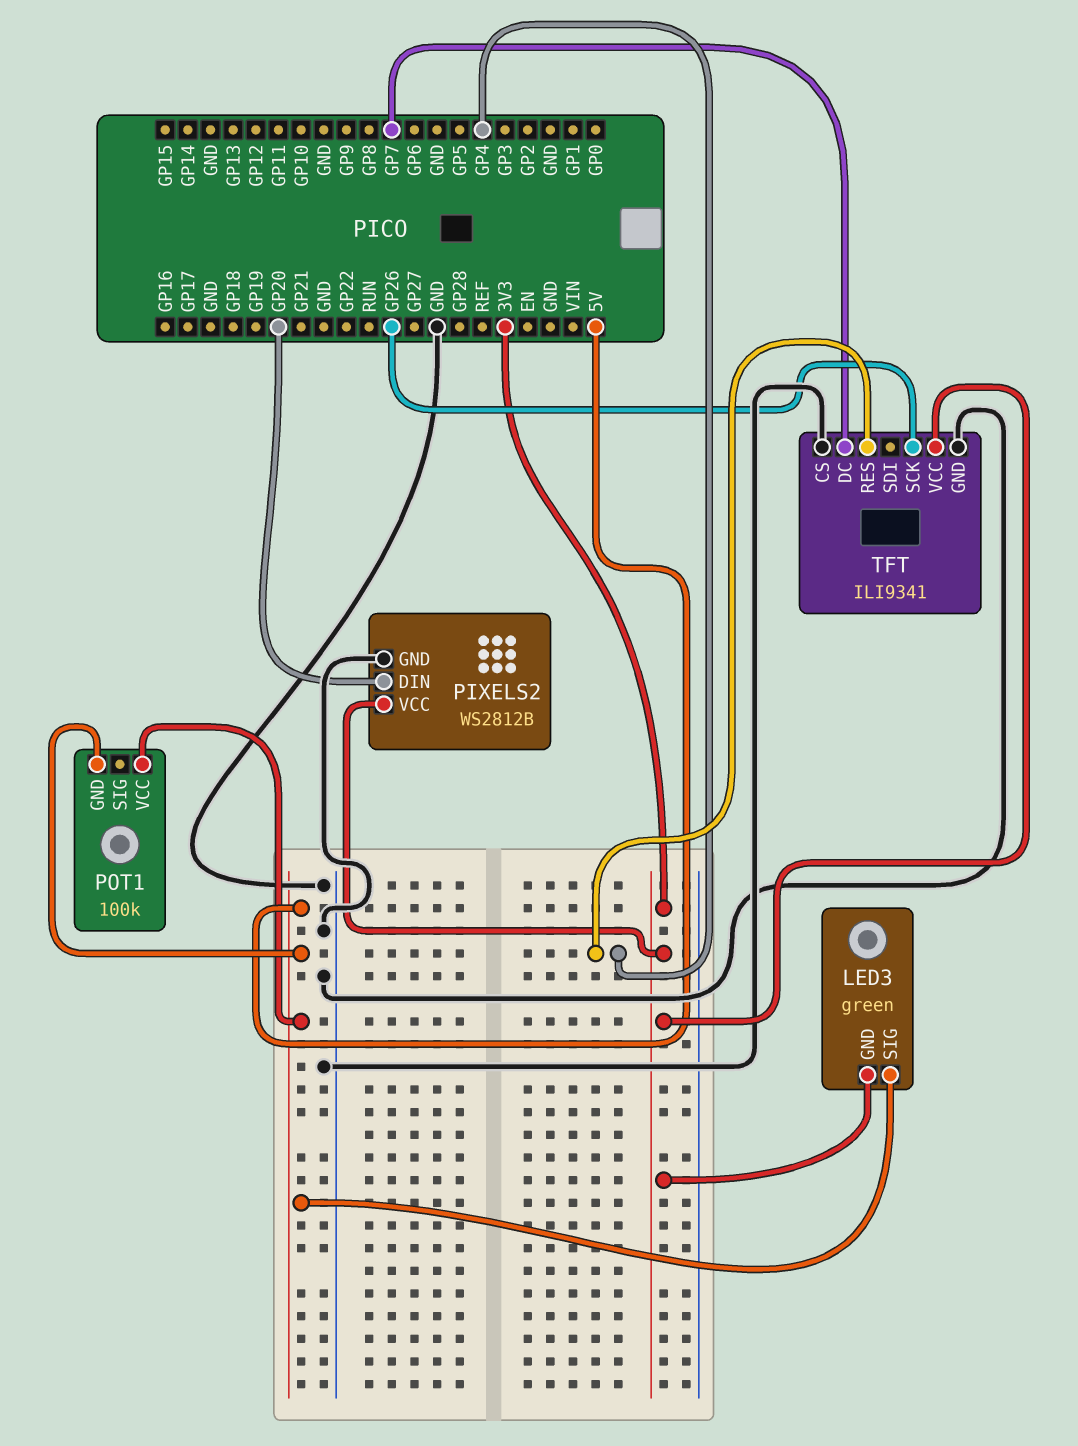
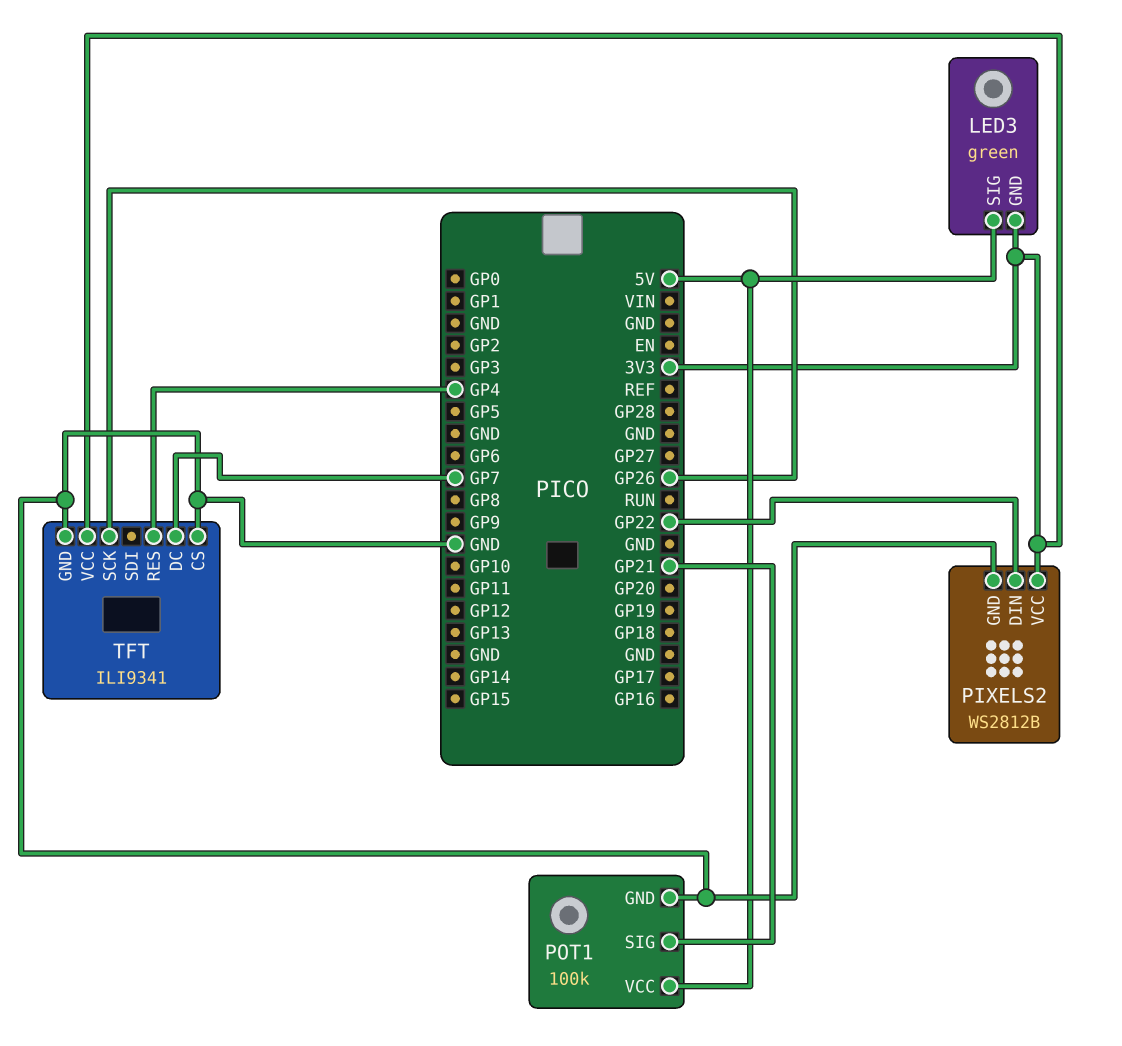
PIXELS2 pin DIN: GP20 -> GP22
POT1 pin GND: 5V -> GND
POT1 pin SIG: none -> GP21

